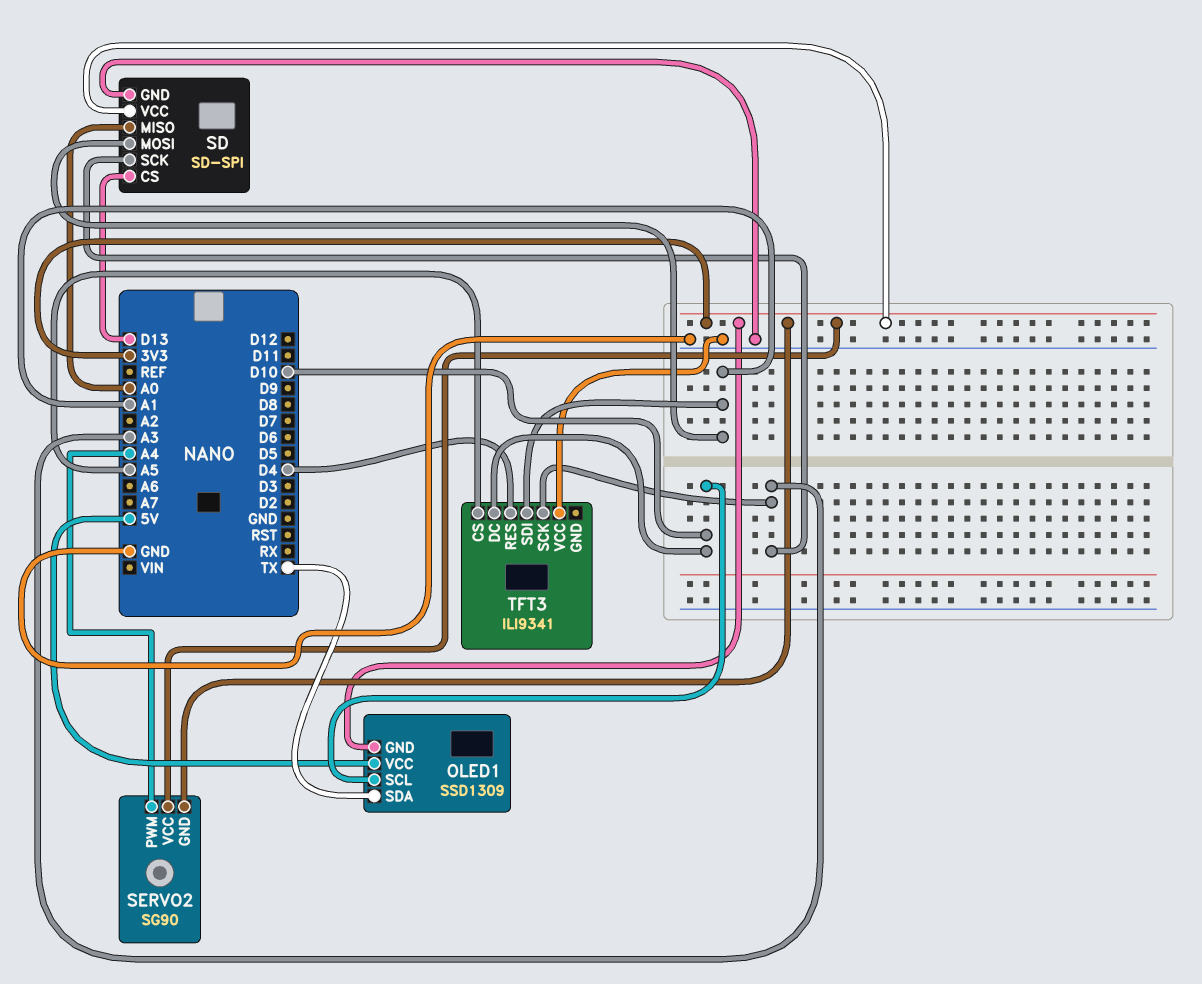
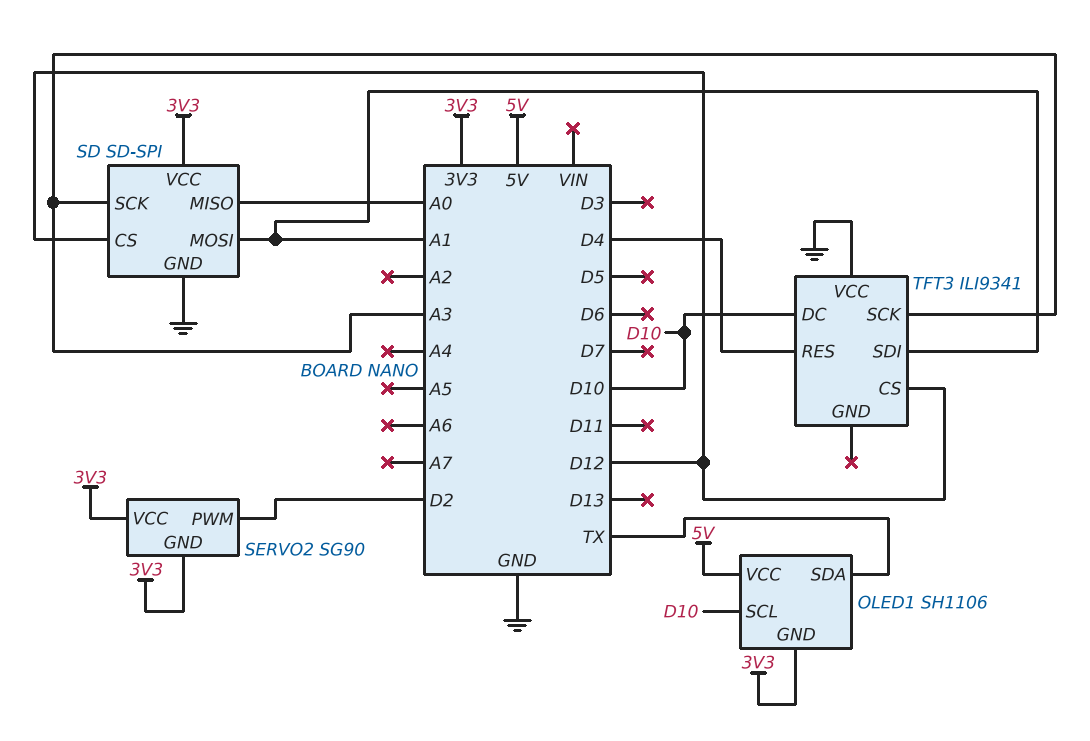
OLED1: SSD1309 -> SH1106
SD pin CS: D13 -> D12
SERVO2 pin PWM: A4 -> D2
TFT3 pin CS: A5 -> D12

